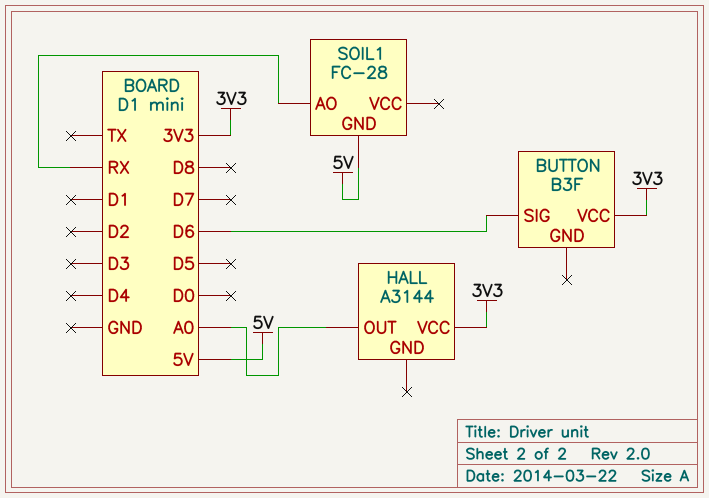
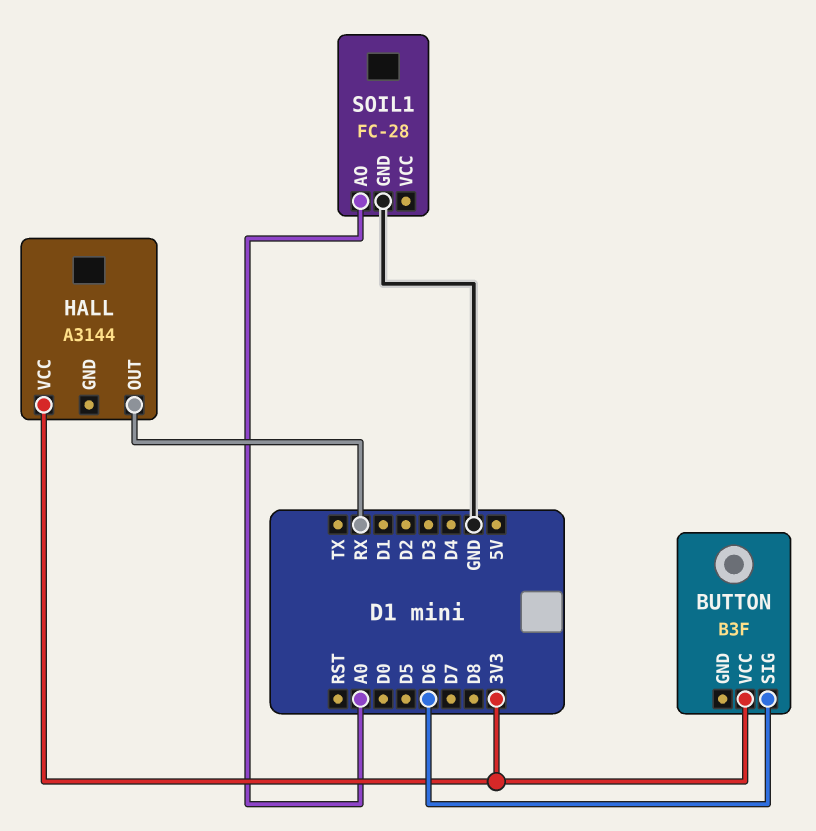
HALL pin OUT: A0 -> RX
SOIL1 pin AO: RX -> A0
SOIL1 pin GND: 5V -> GND

